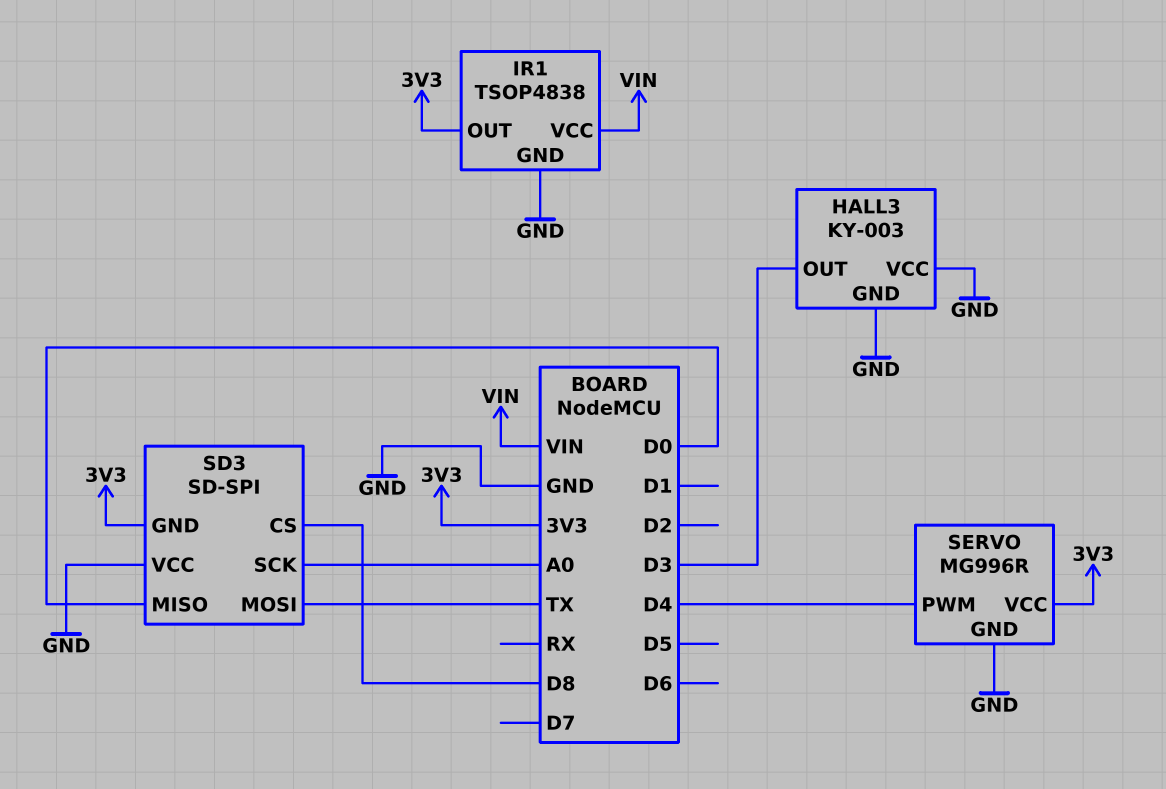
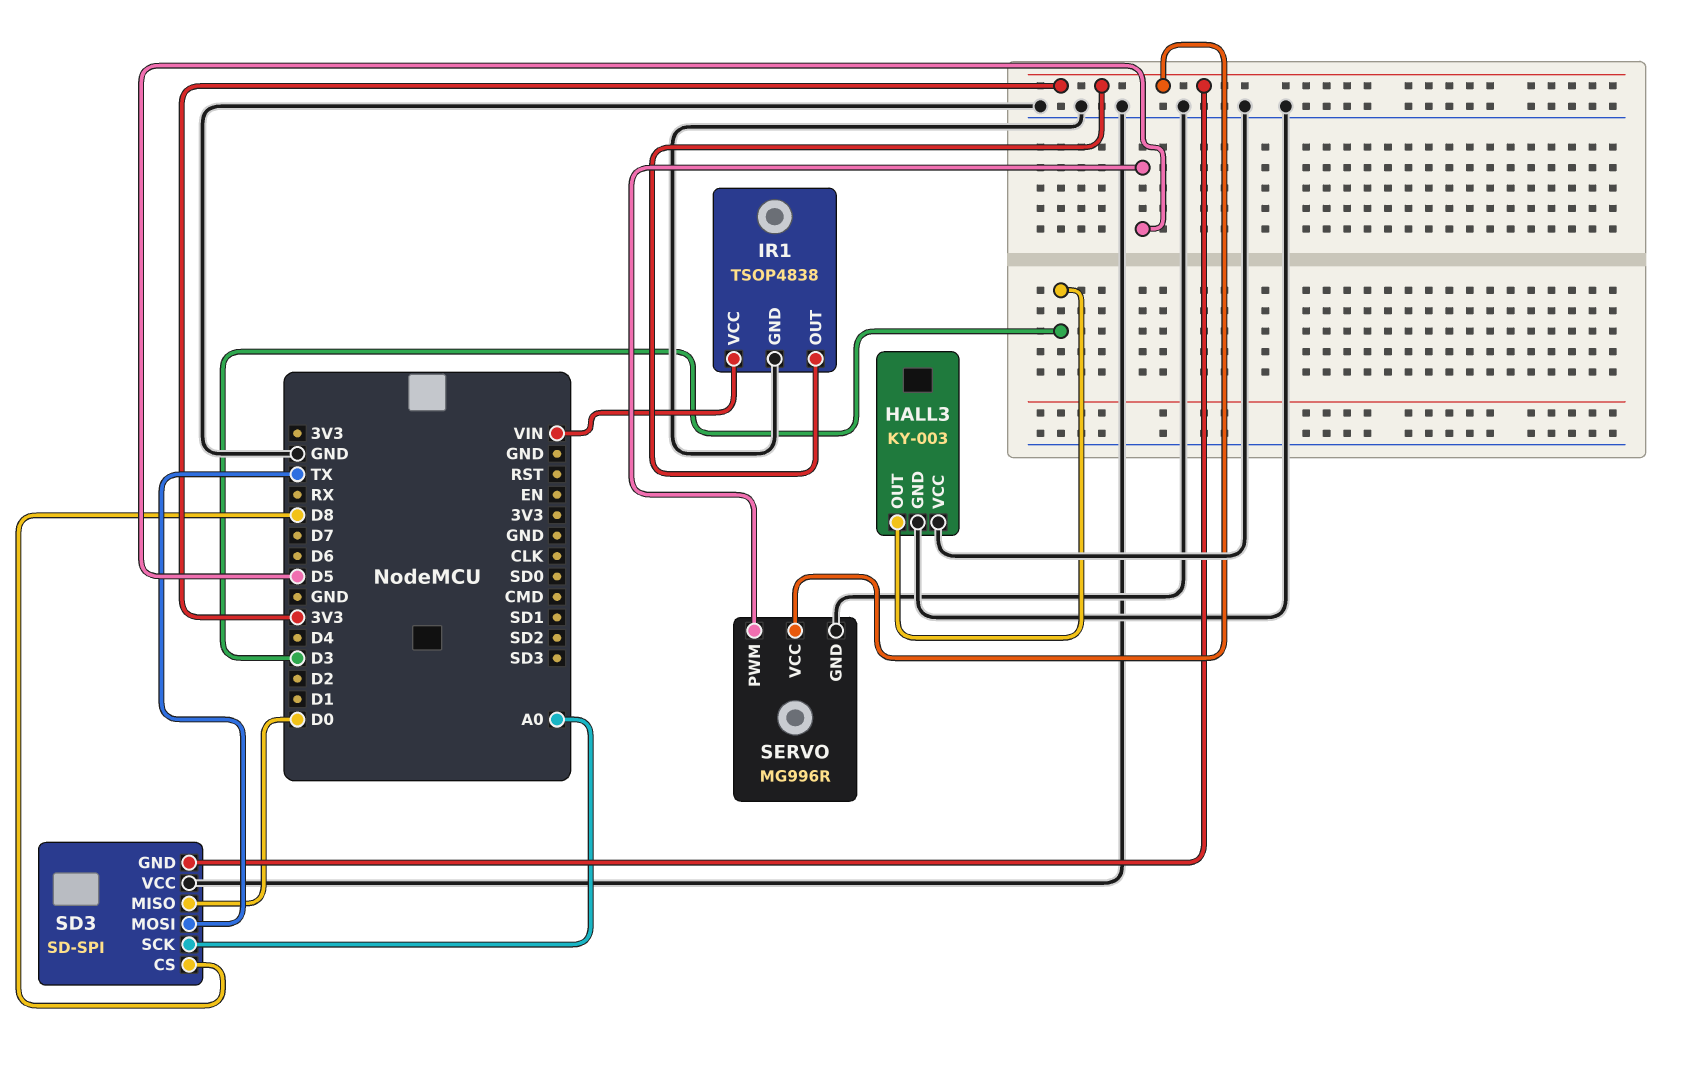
SERVO pin PWM: D4 -> D5

